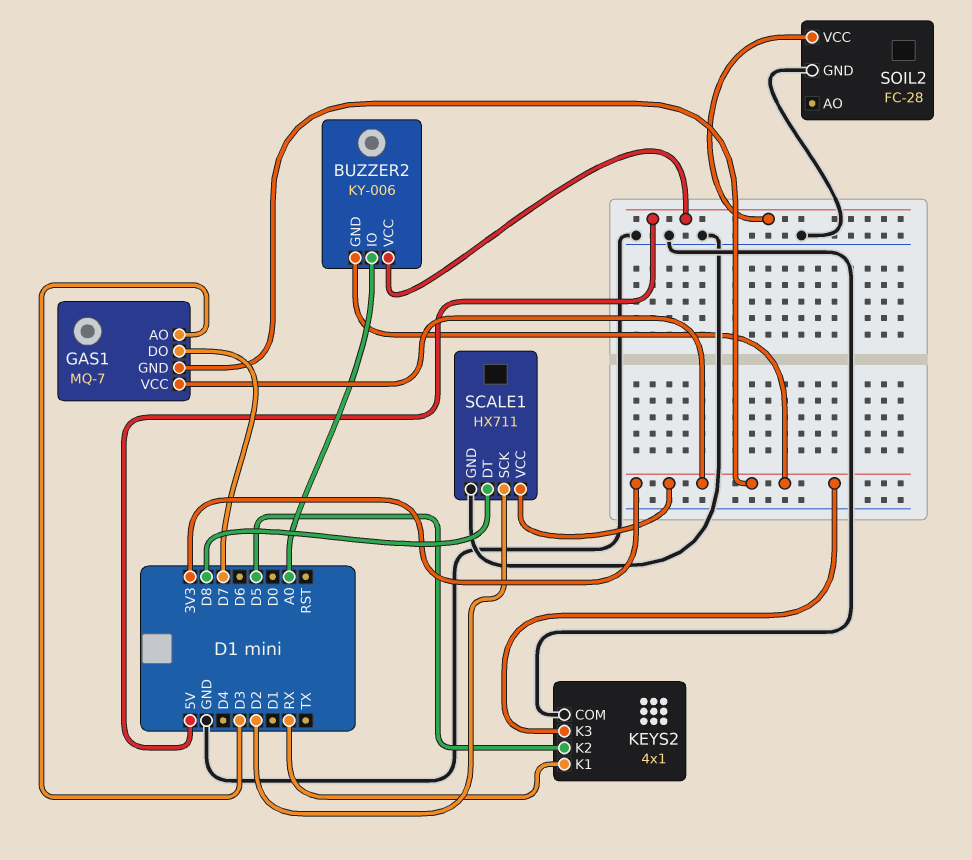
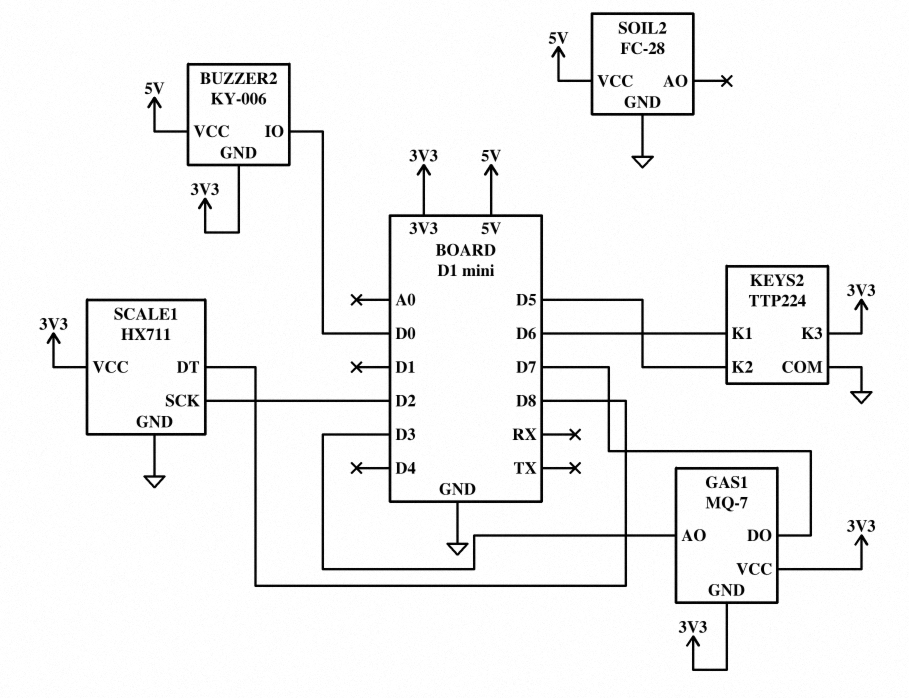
BUZZER2 pin IO: A0 -> D0
KEYS2: 4x1 -> TTP224
KEYS2 pin K1: RX -> D6

